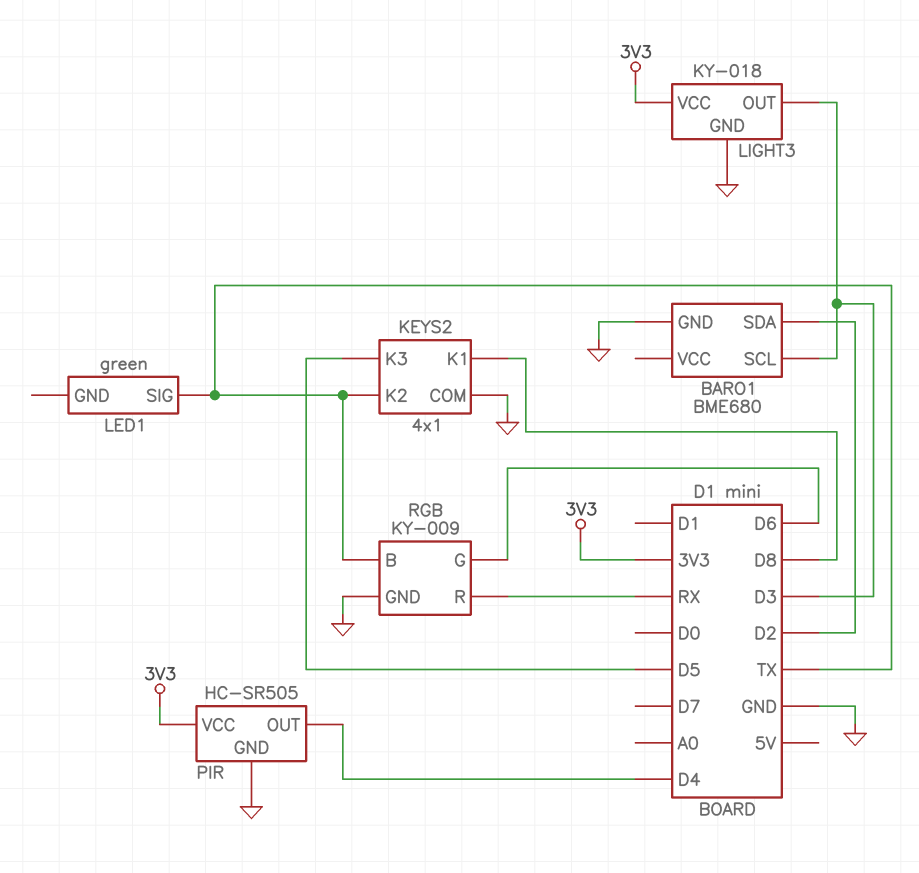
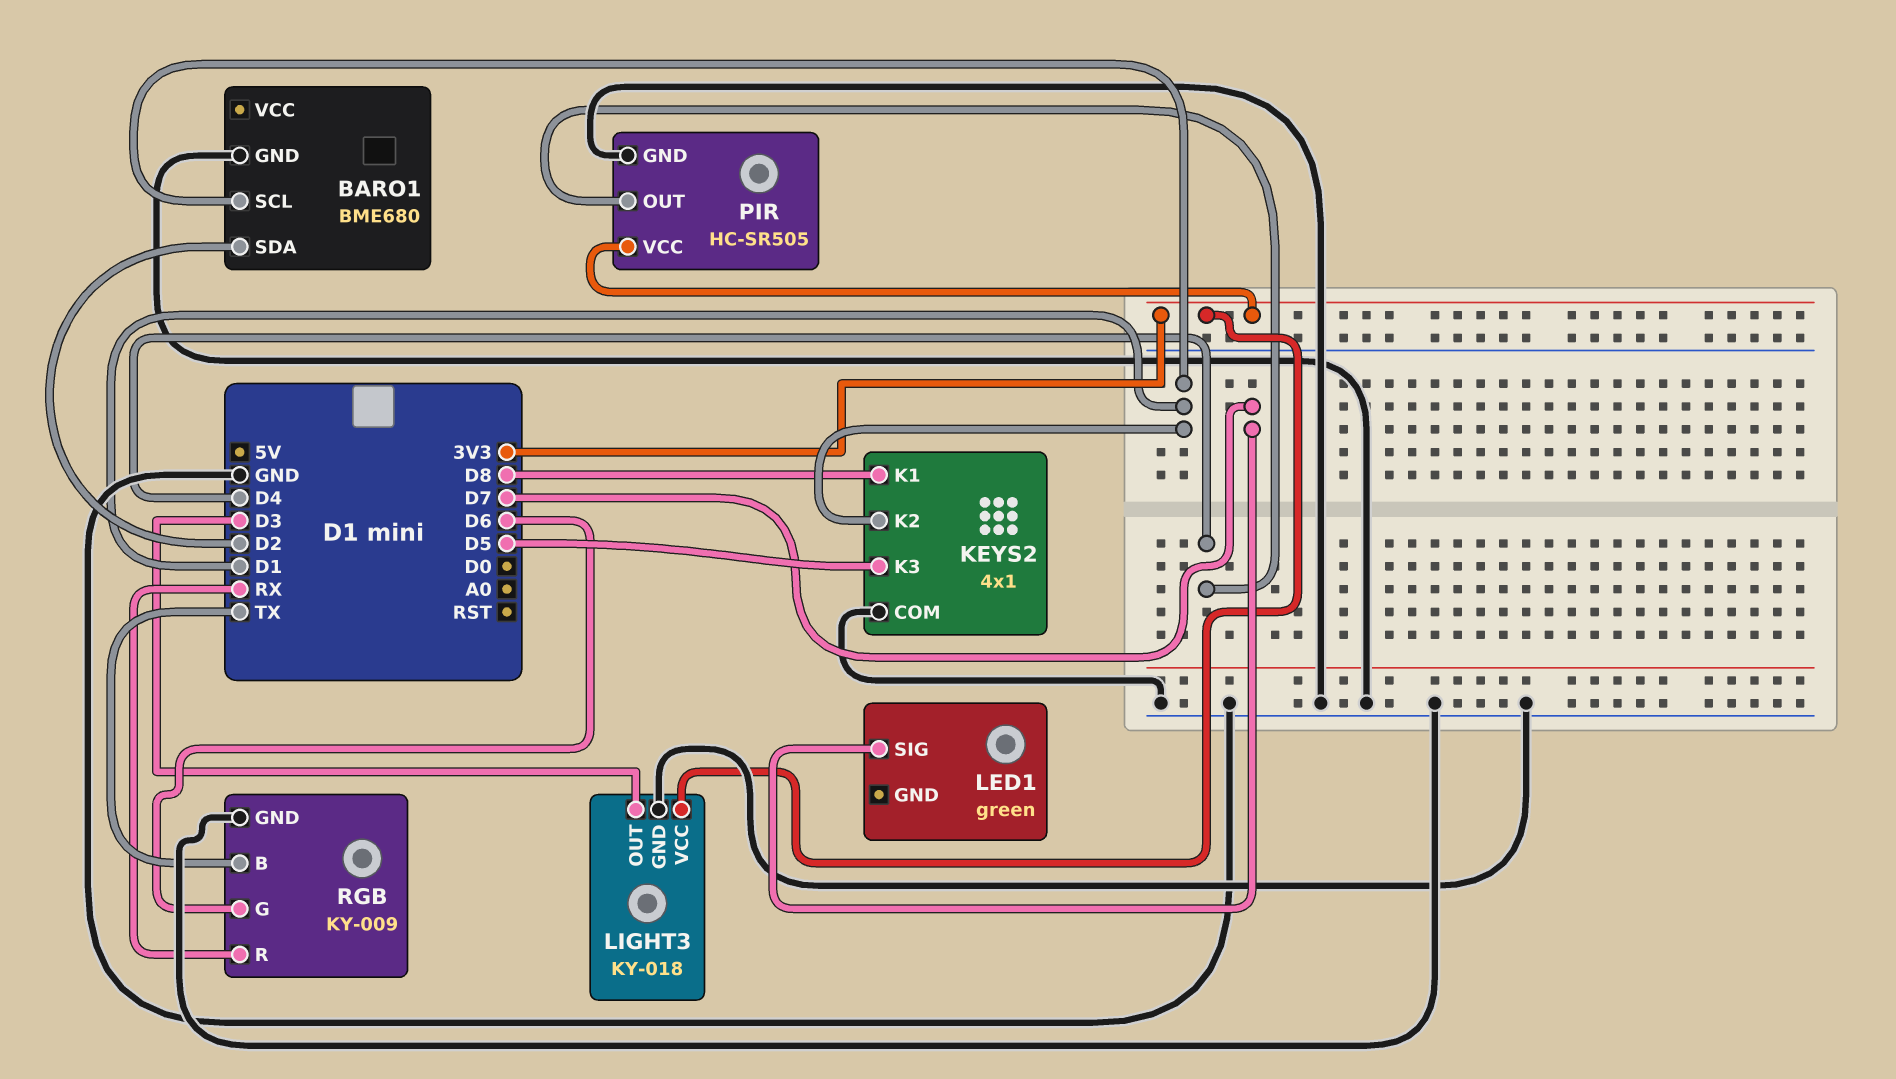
BARO1 pin SCL: D3 -> D1
KEYS2 pin K2: TX -> D1
LED1 pin SIG: TX -> D7

